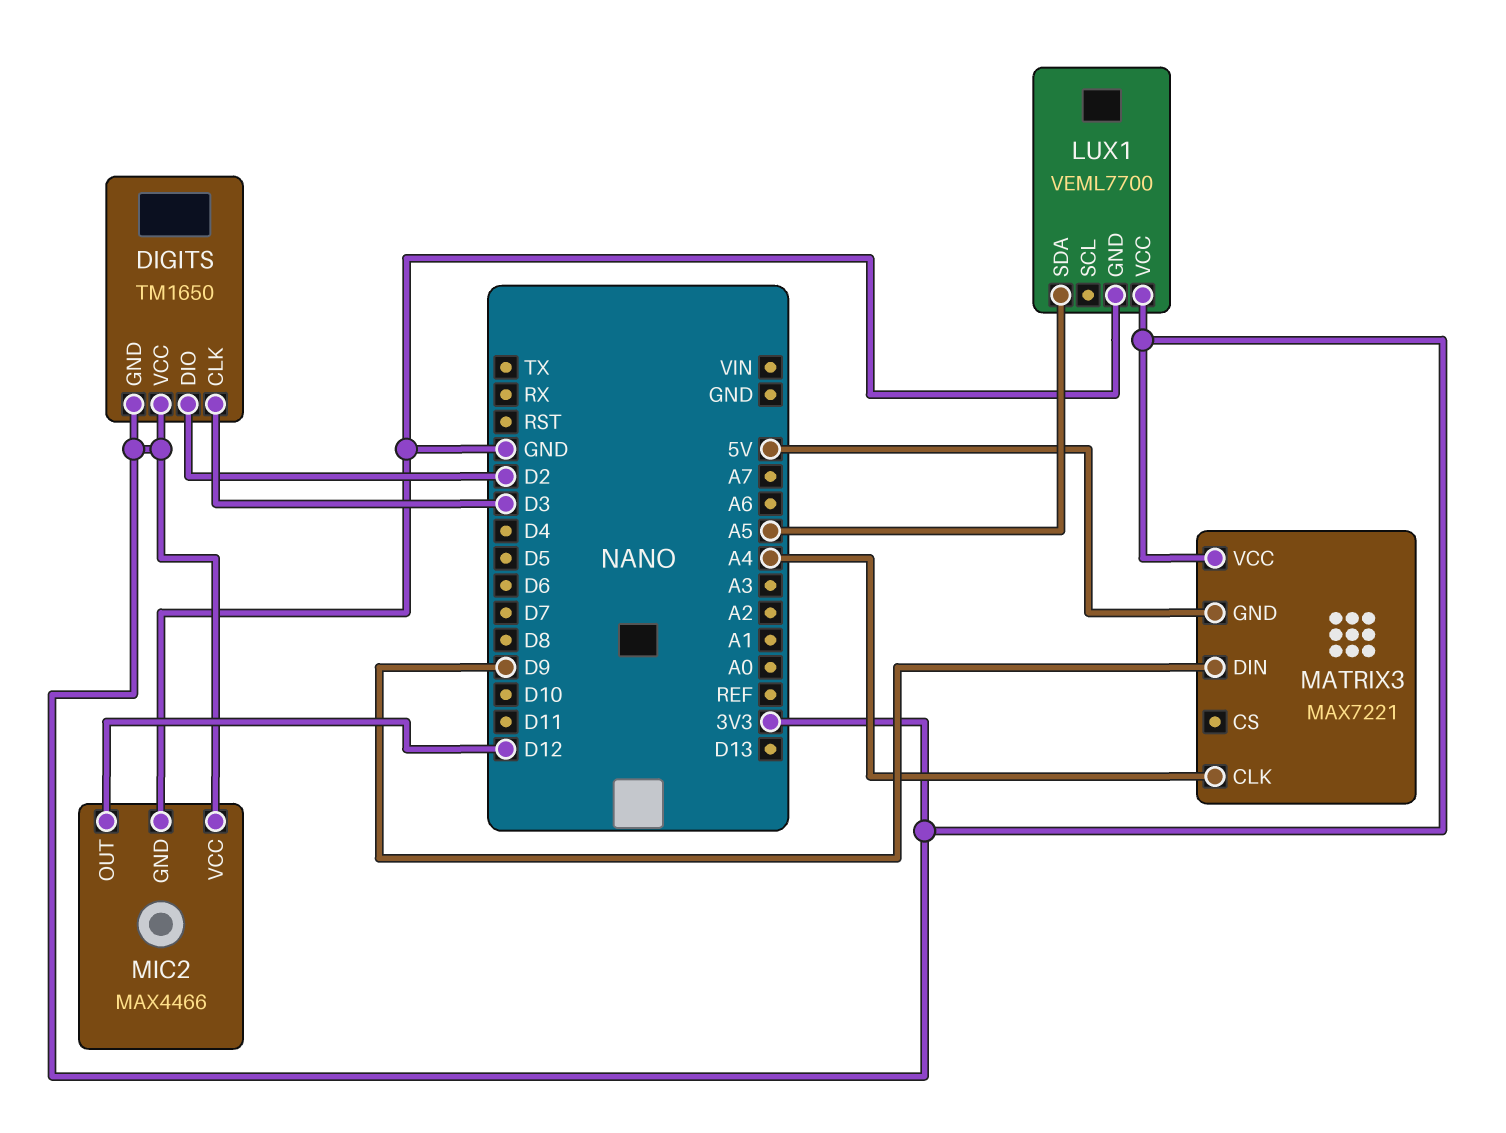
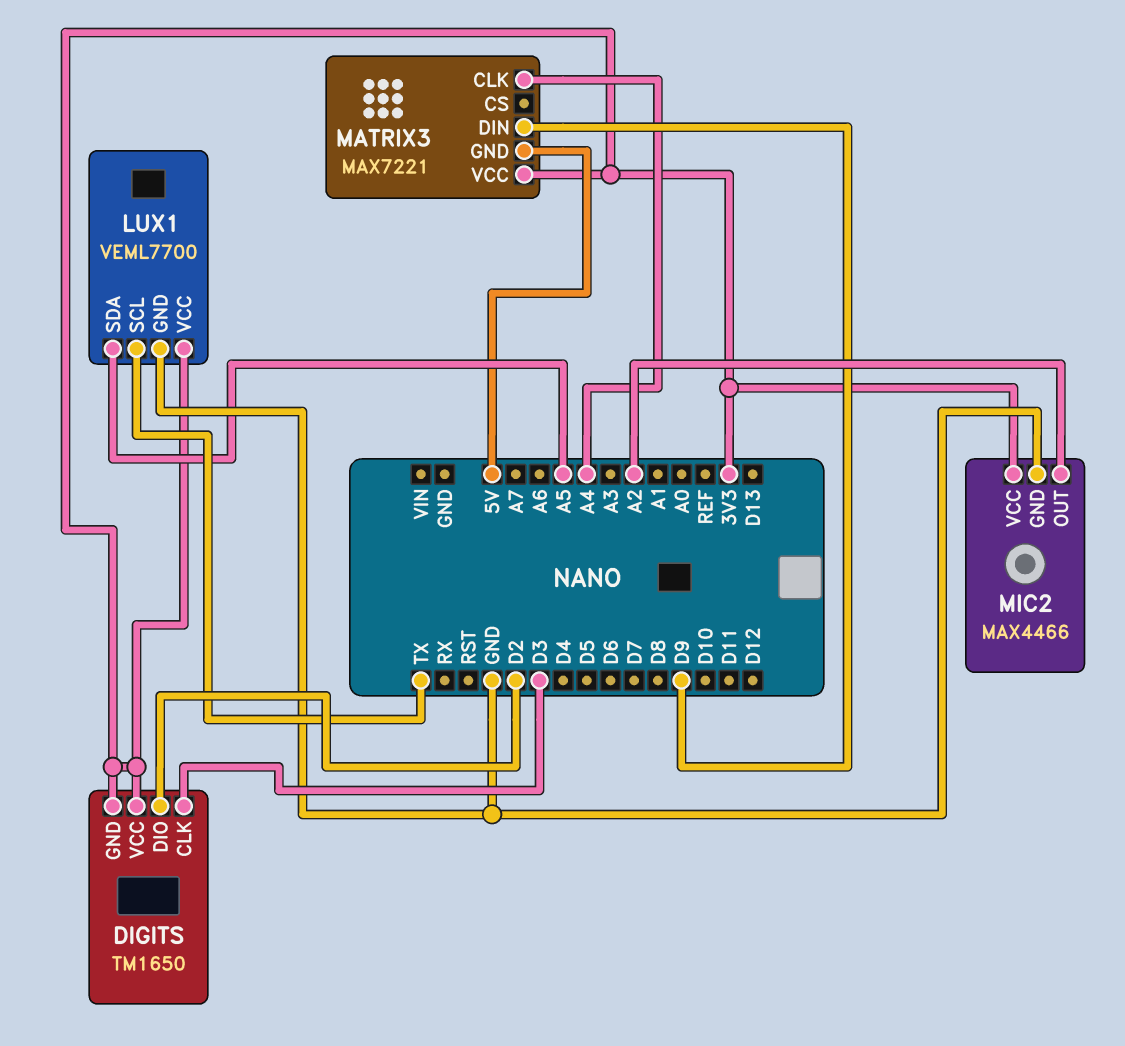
LUX1 pin SCL: none -> TX
MIC2 pin OUT: D12 -> A2

